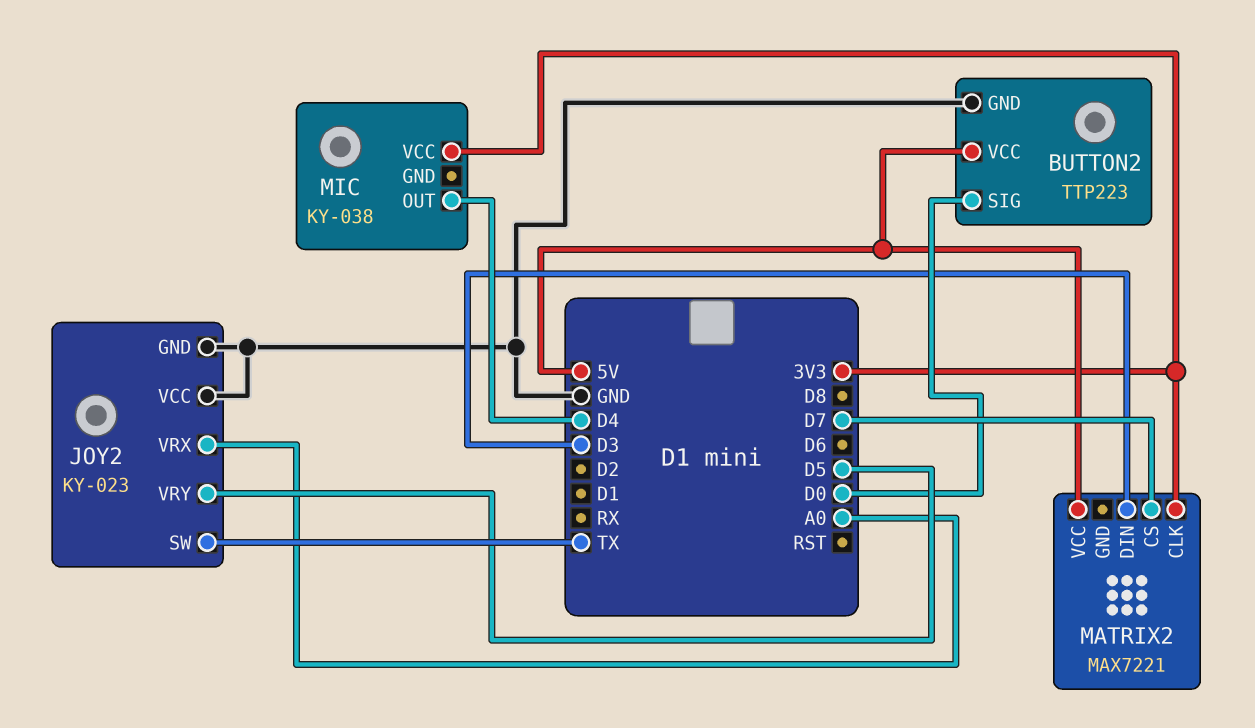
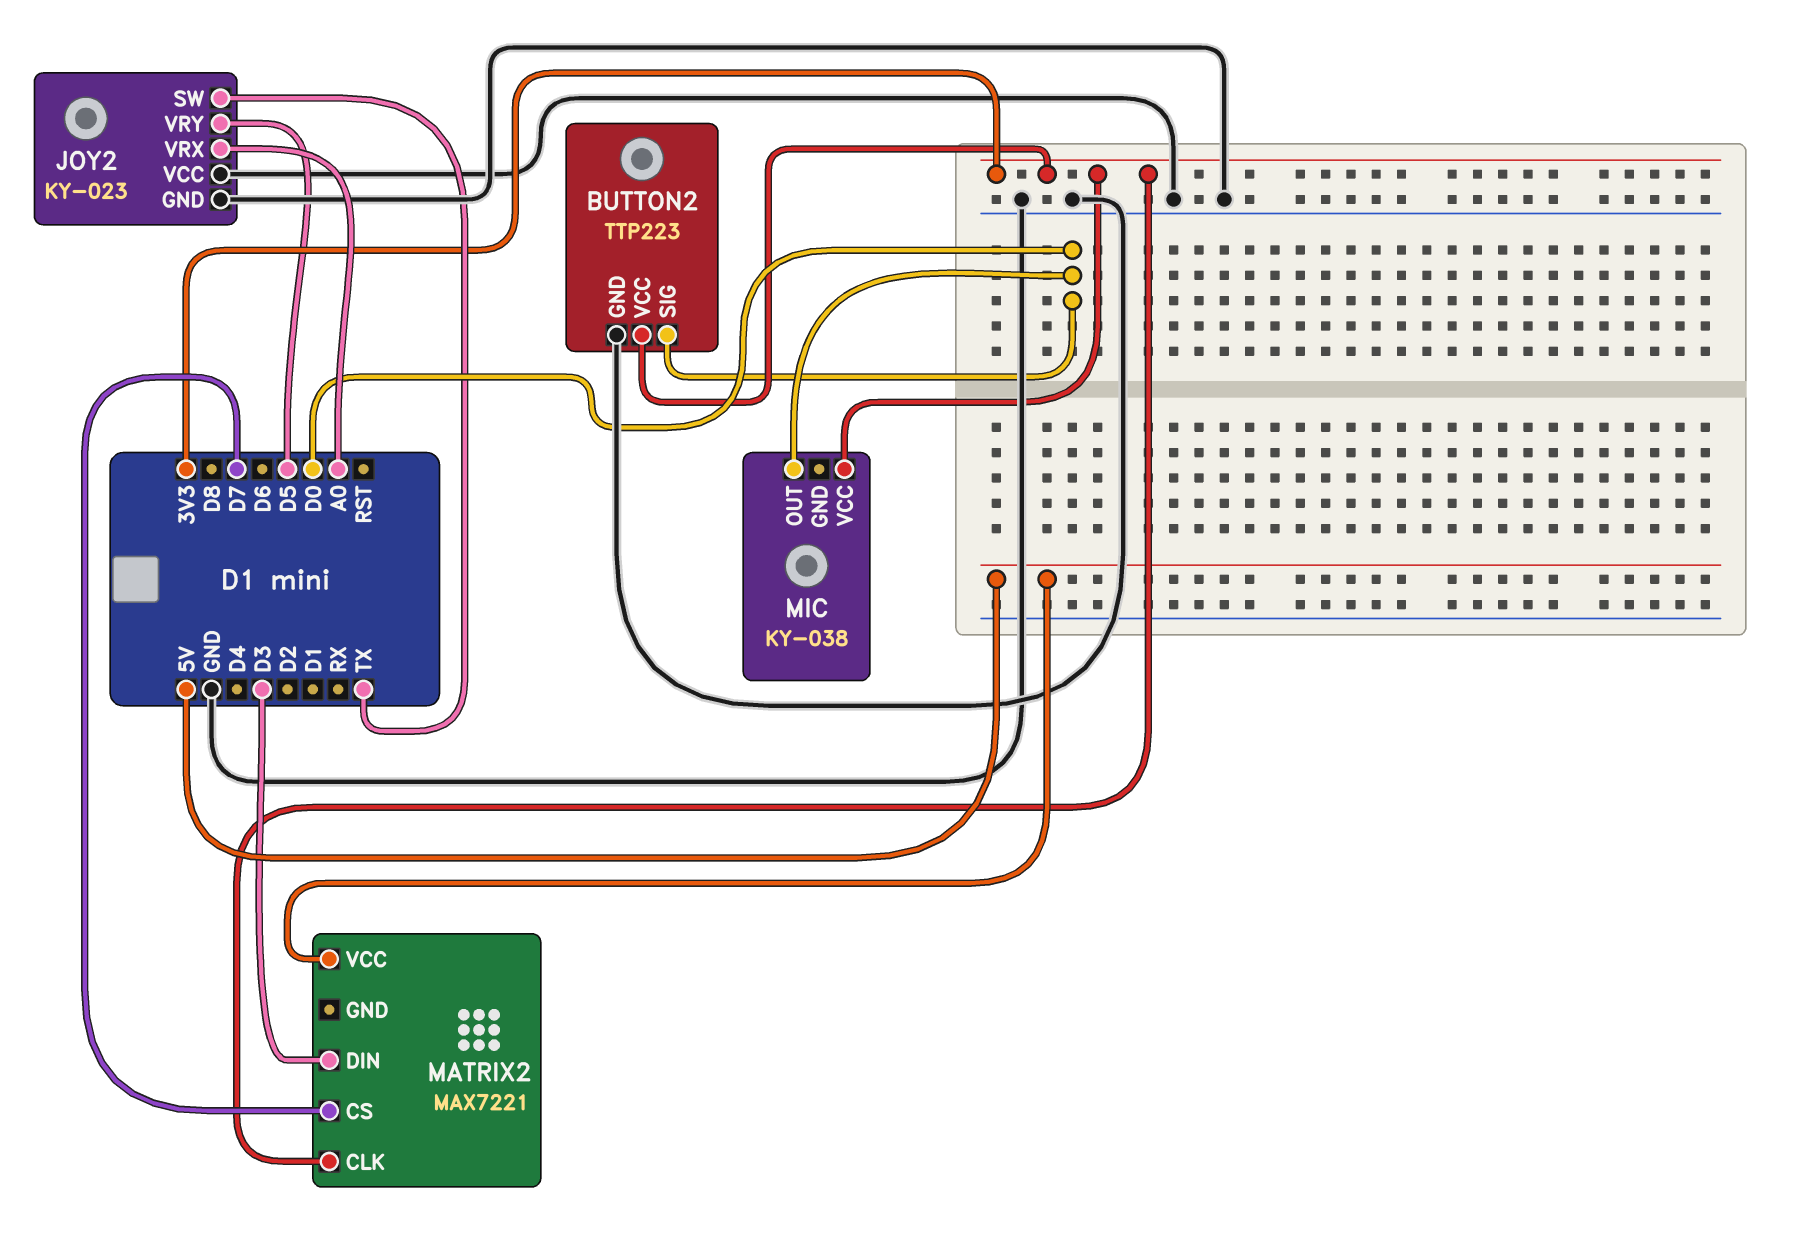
BUTTON2 pin VCC: 5V -> 3V3
MIC pin OUT: D4 -> D0

